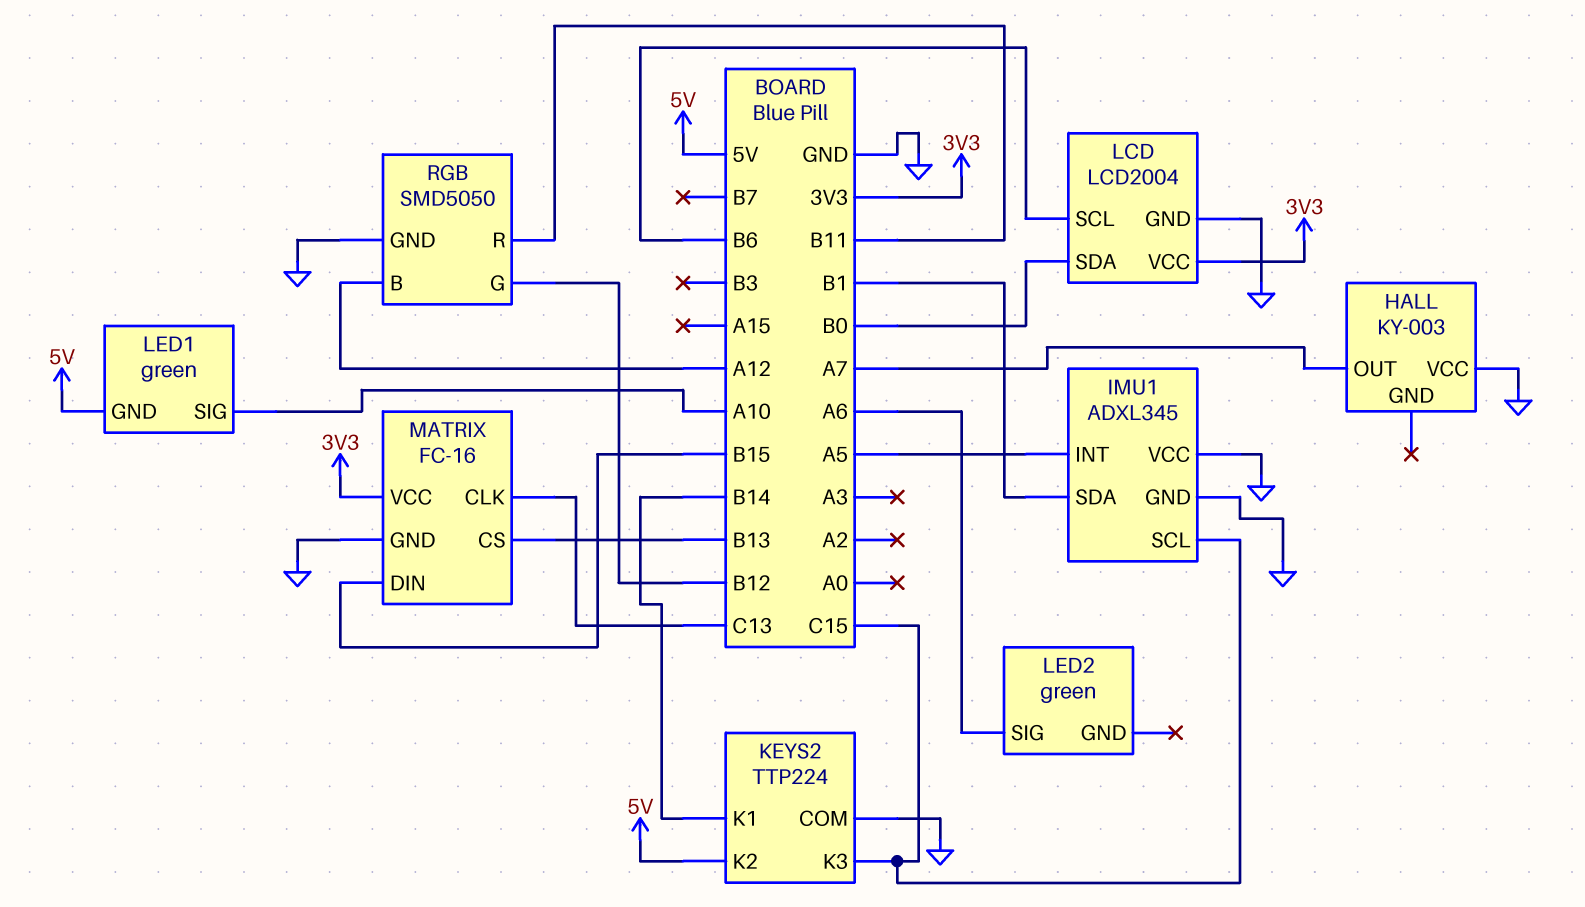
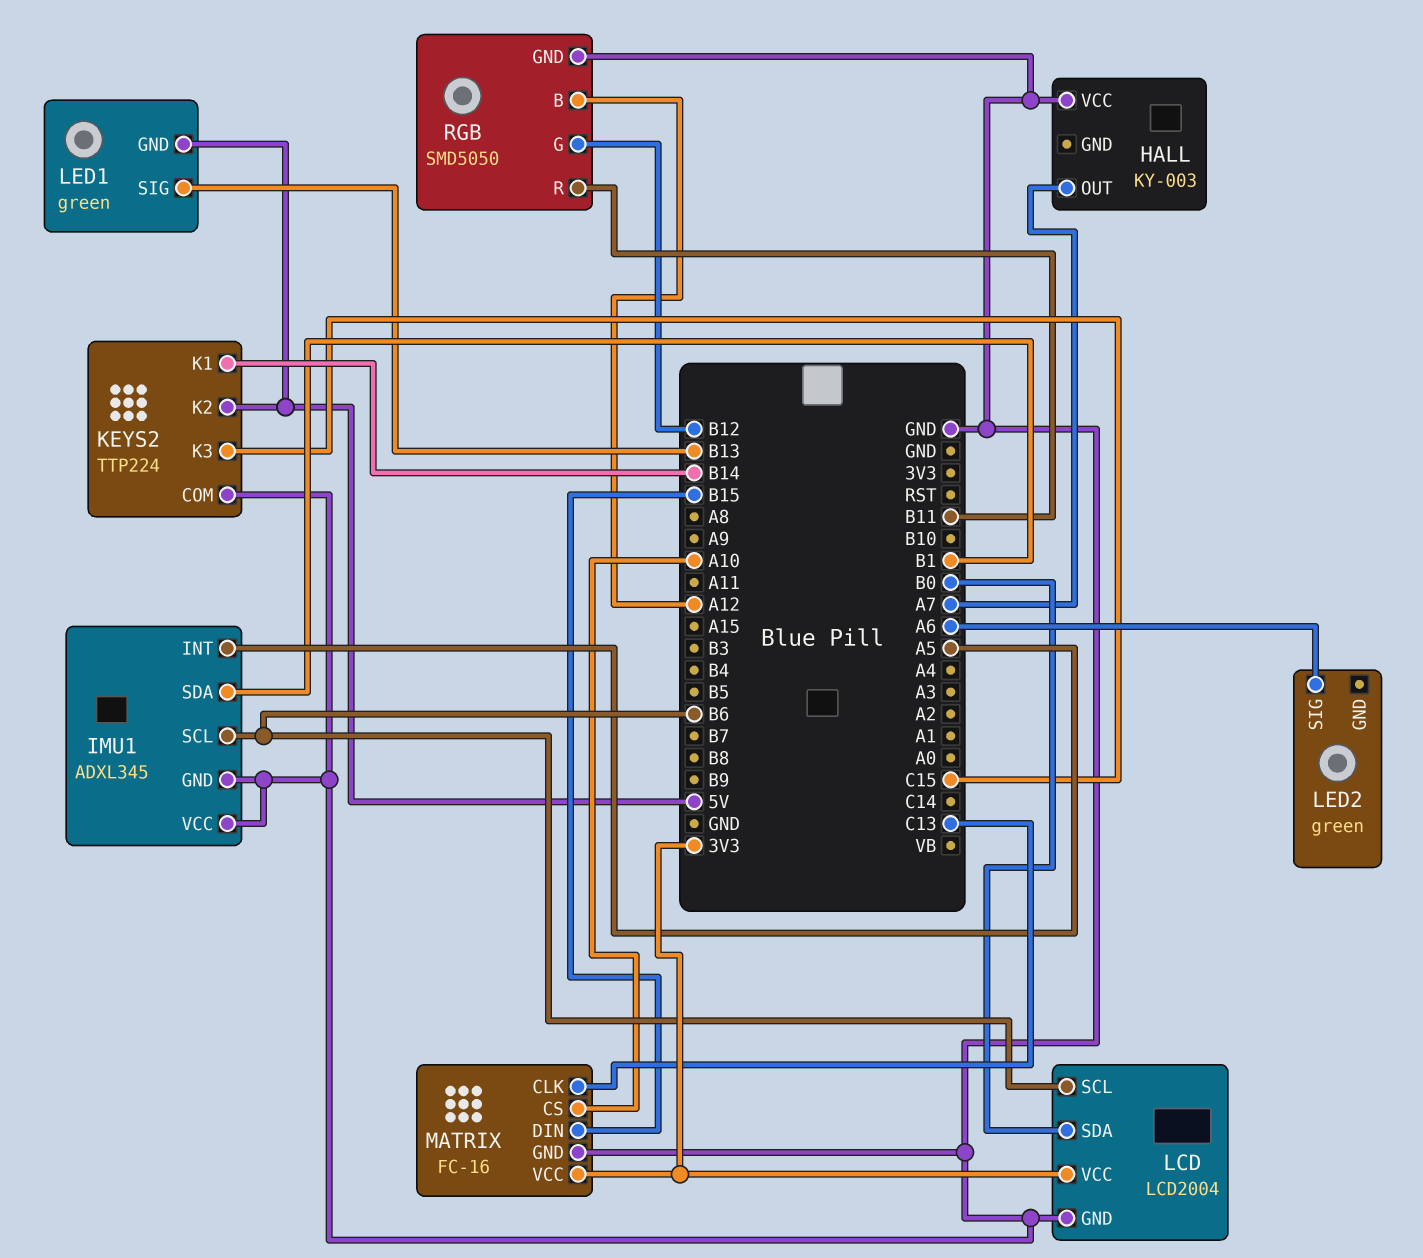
IMU1 pin SCL: C15 -> B6
LED1 pin SIG: A10 -> B13
MATRIX pin CS: B13 -> A10

